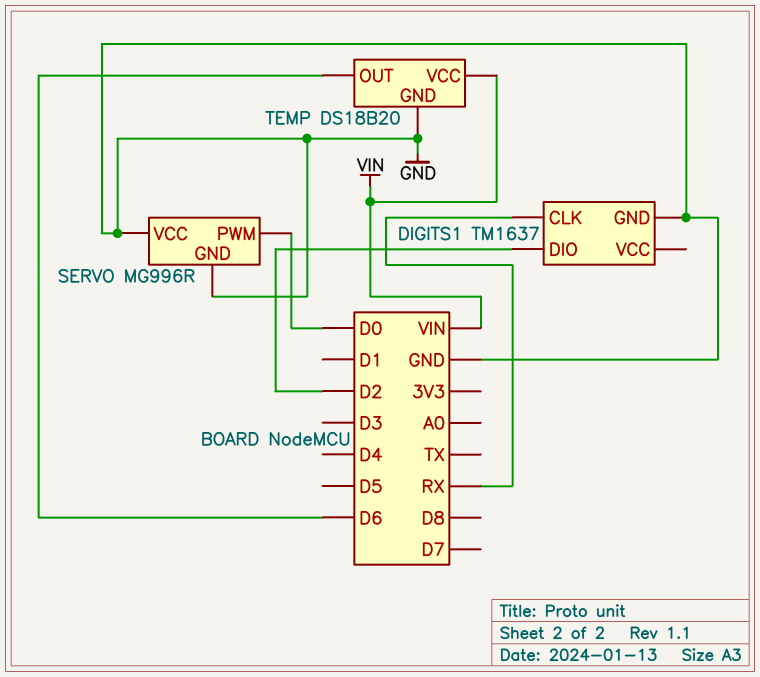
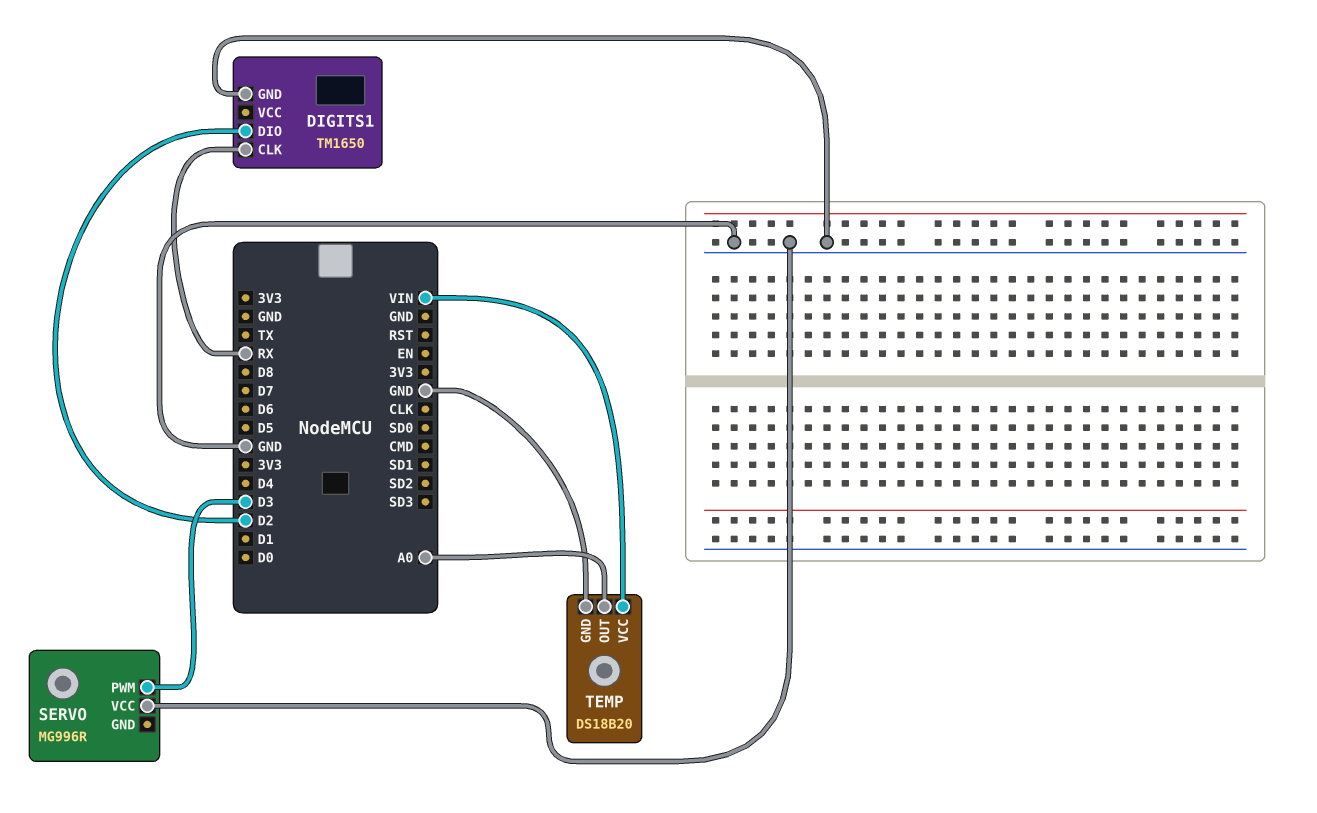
DIGITS1: TM1637 -> TM1650
SERVO pin GND: GND -> none
SERVO pin PWM: D0 -> D3
TEMP pin OUT: D6 -> A0

